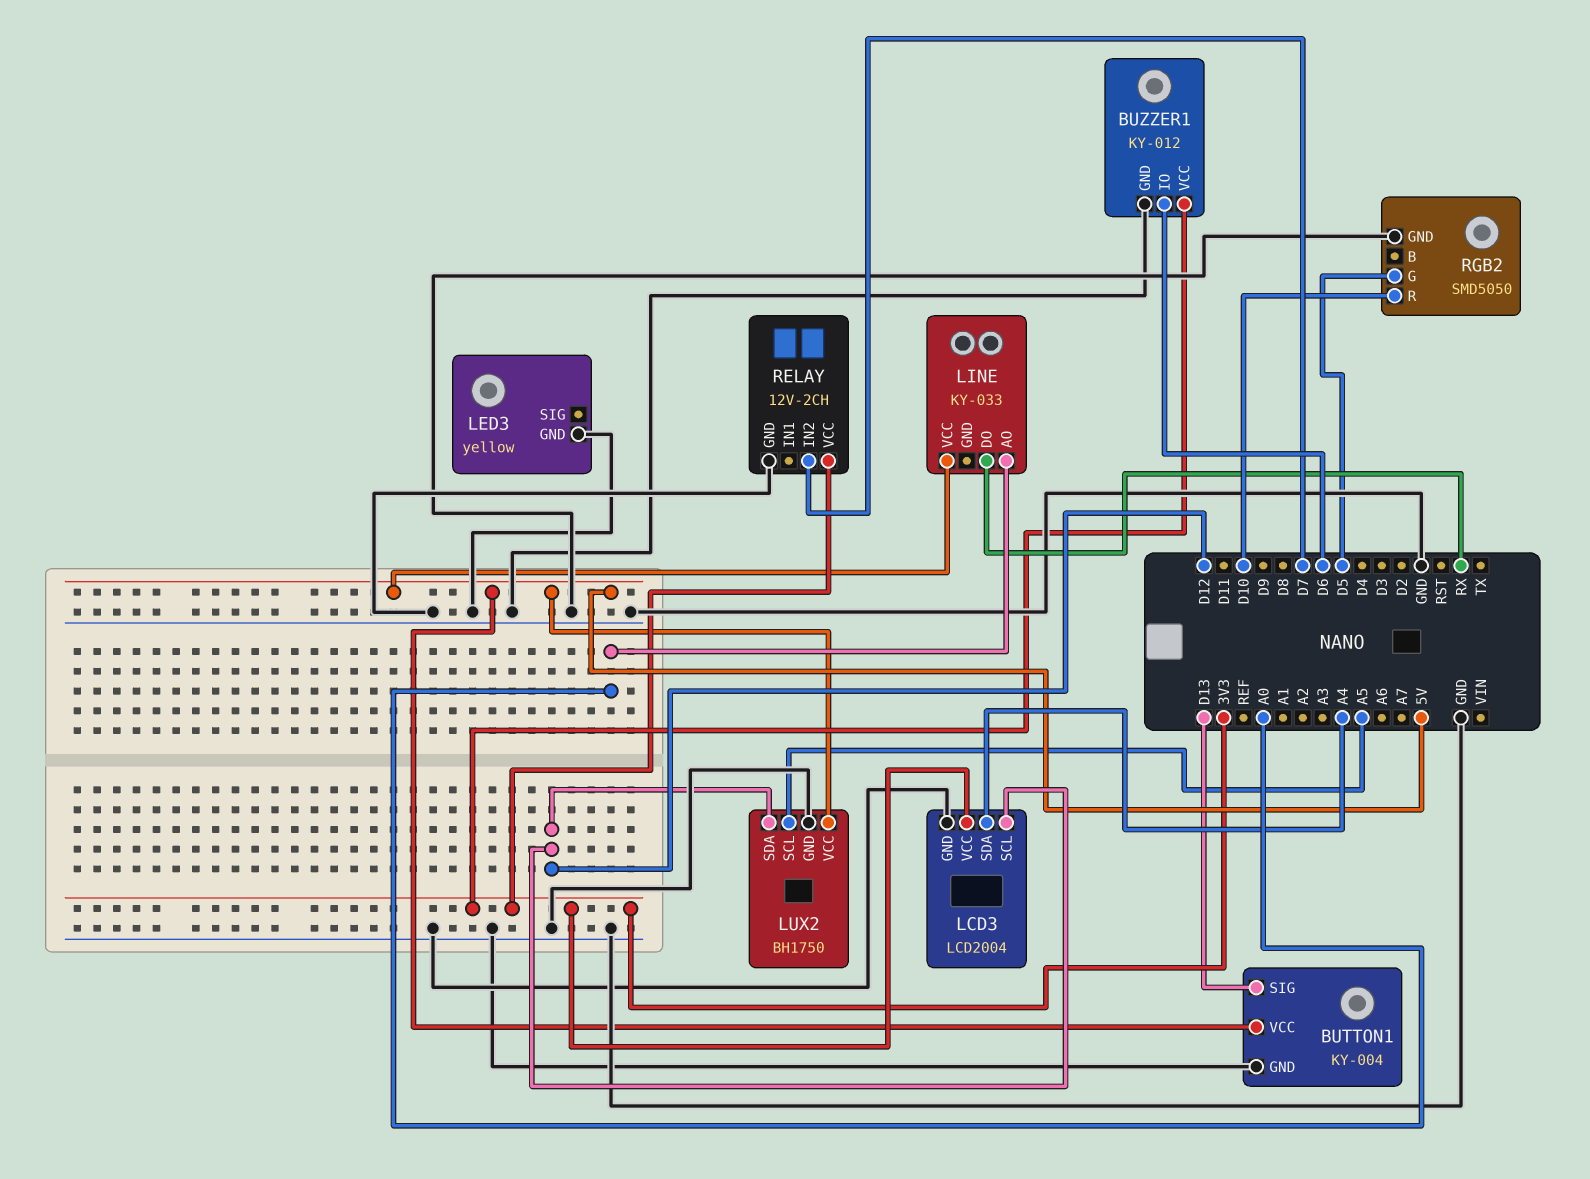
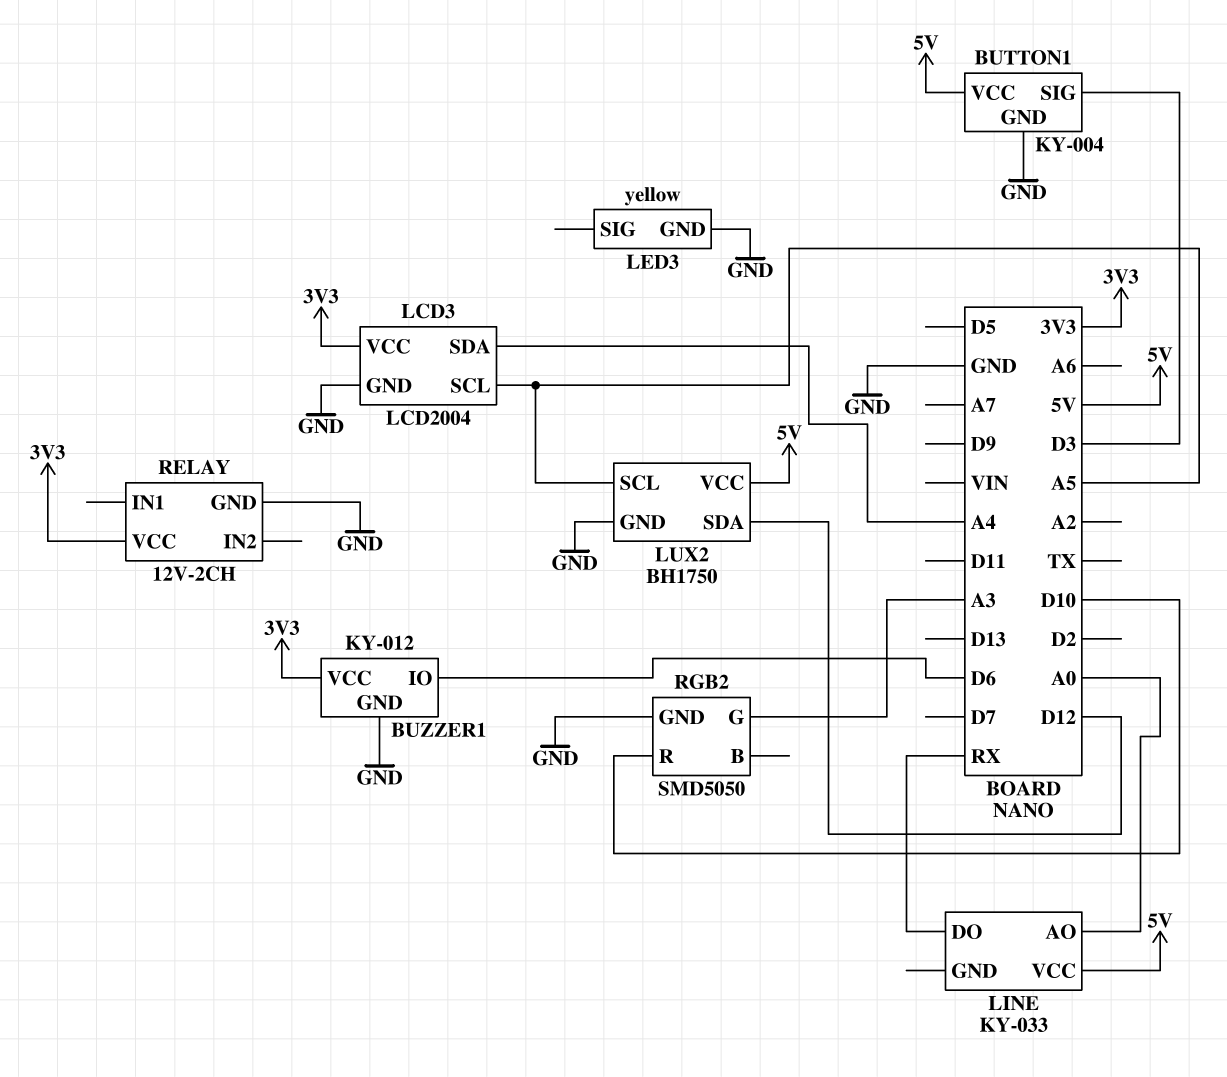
BUTTON1 pin SIG: D13 -> D3
LCD3 pin SCL: D12 -> A5
RELAY pin IN2: D7 -> none
RGB2 pin G: D5 -> A3

